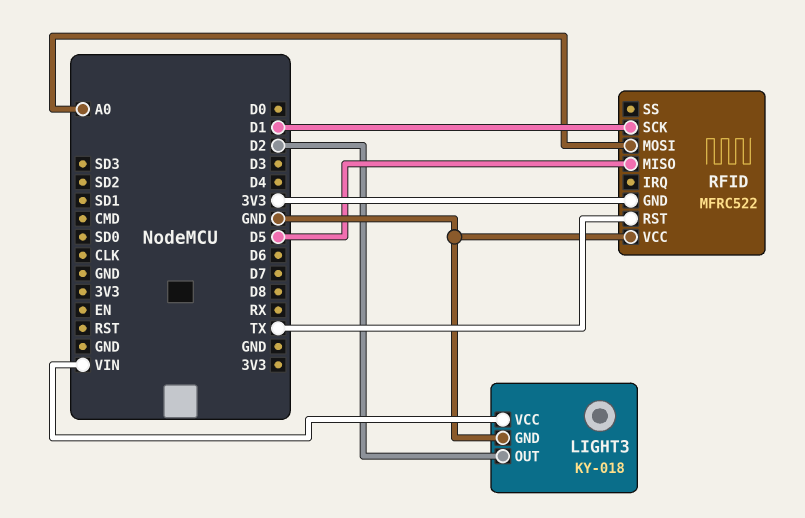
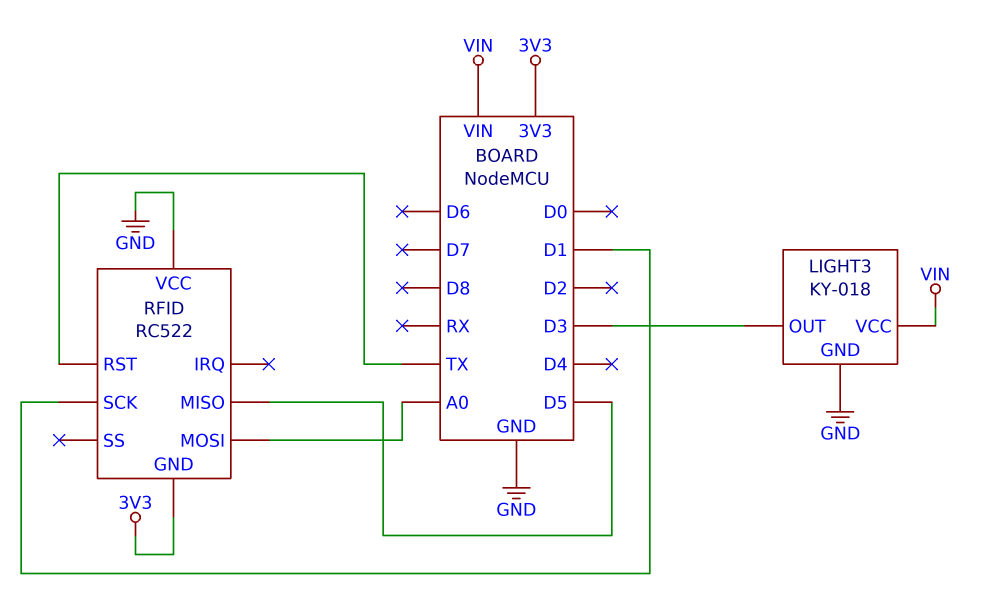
LIGHT3 pin OUT: D2 -> D3
RFID: MFRC522 -> RC522

